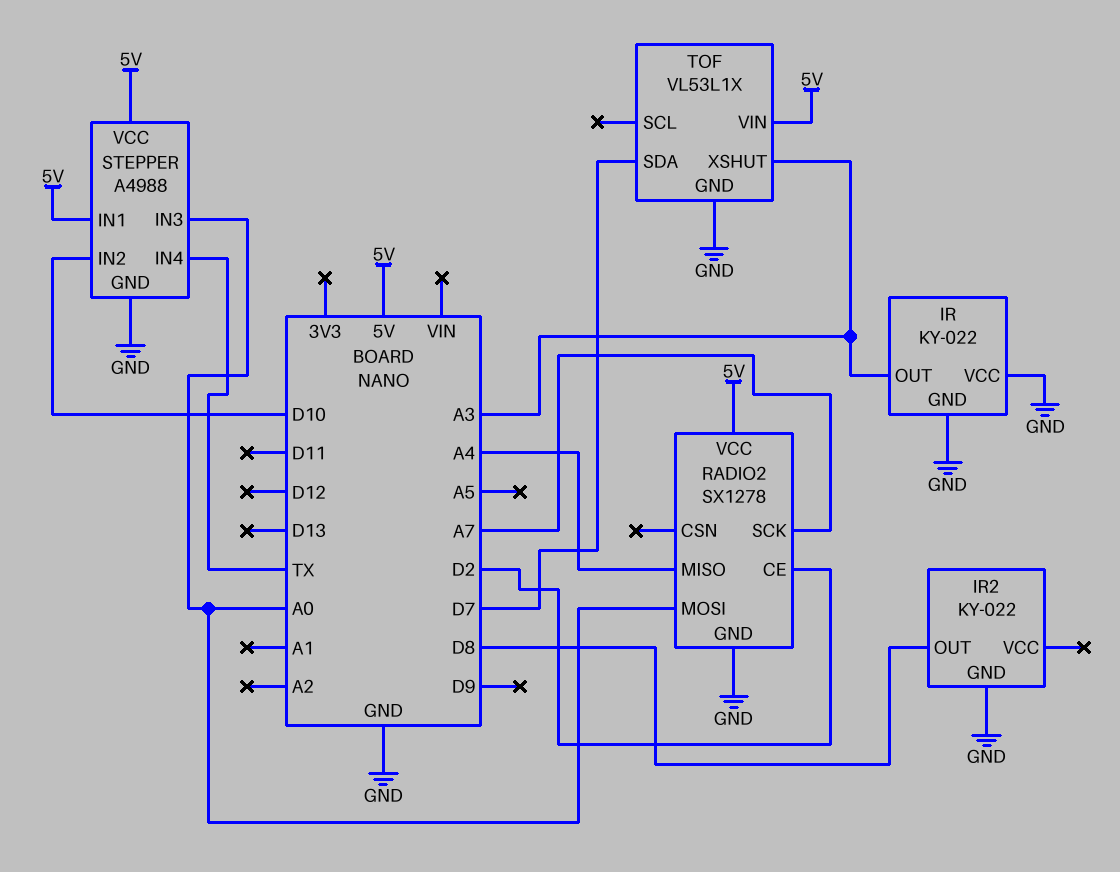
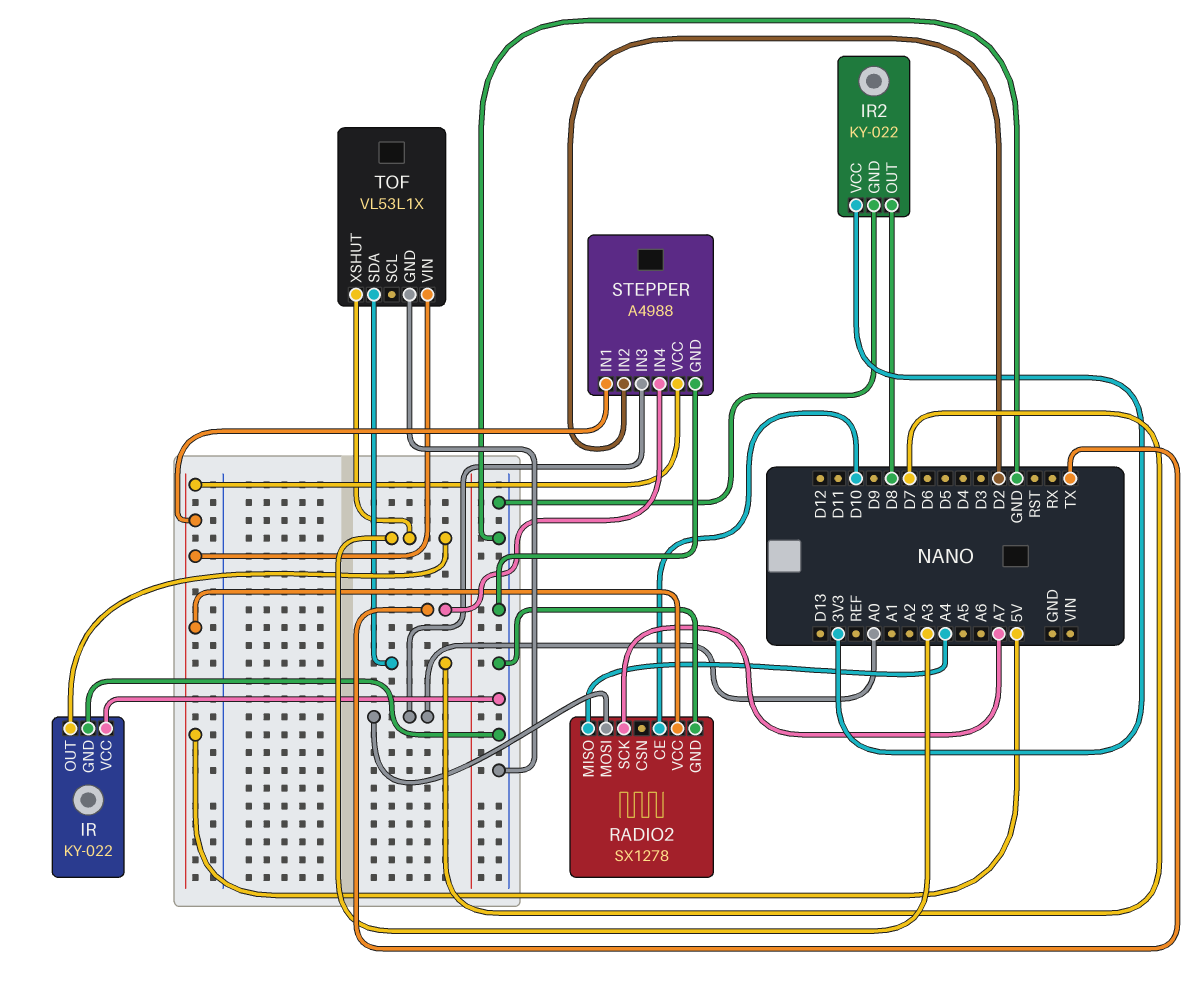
IR2 pin VCC: none -> 3V3
RADIO2 pin CE: D2 -> D10
STEPPER pin IN2: D10 -> D2

